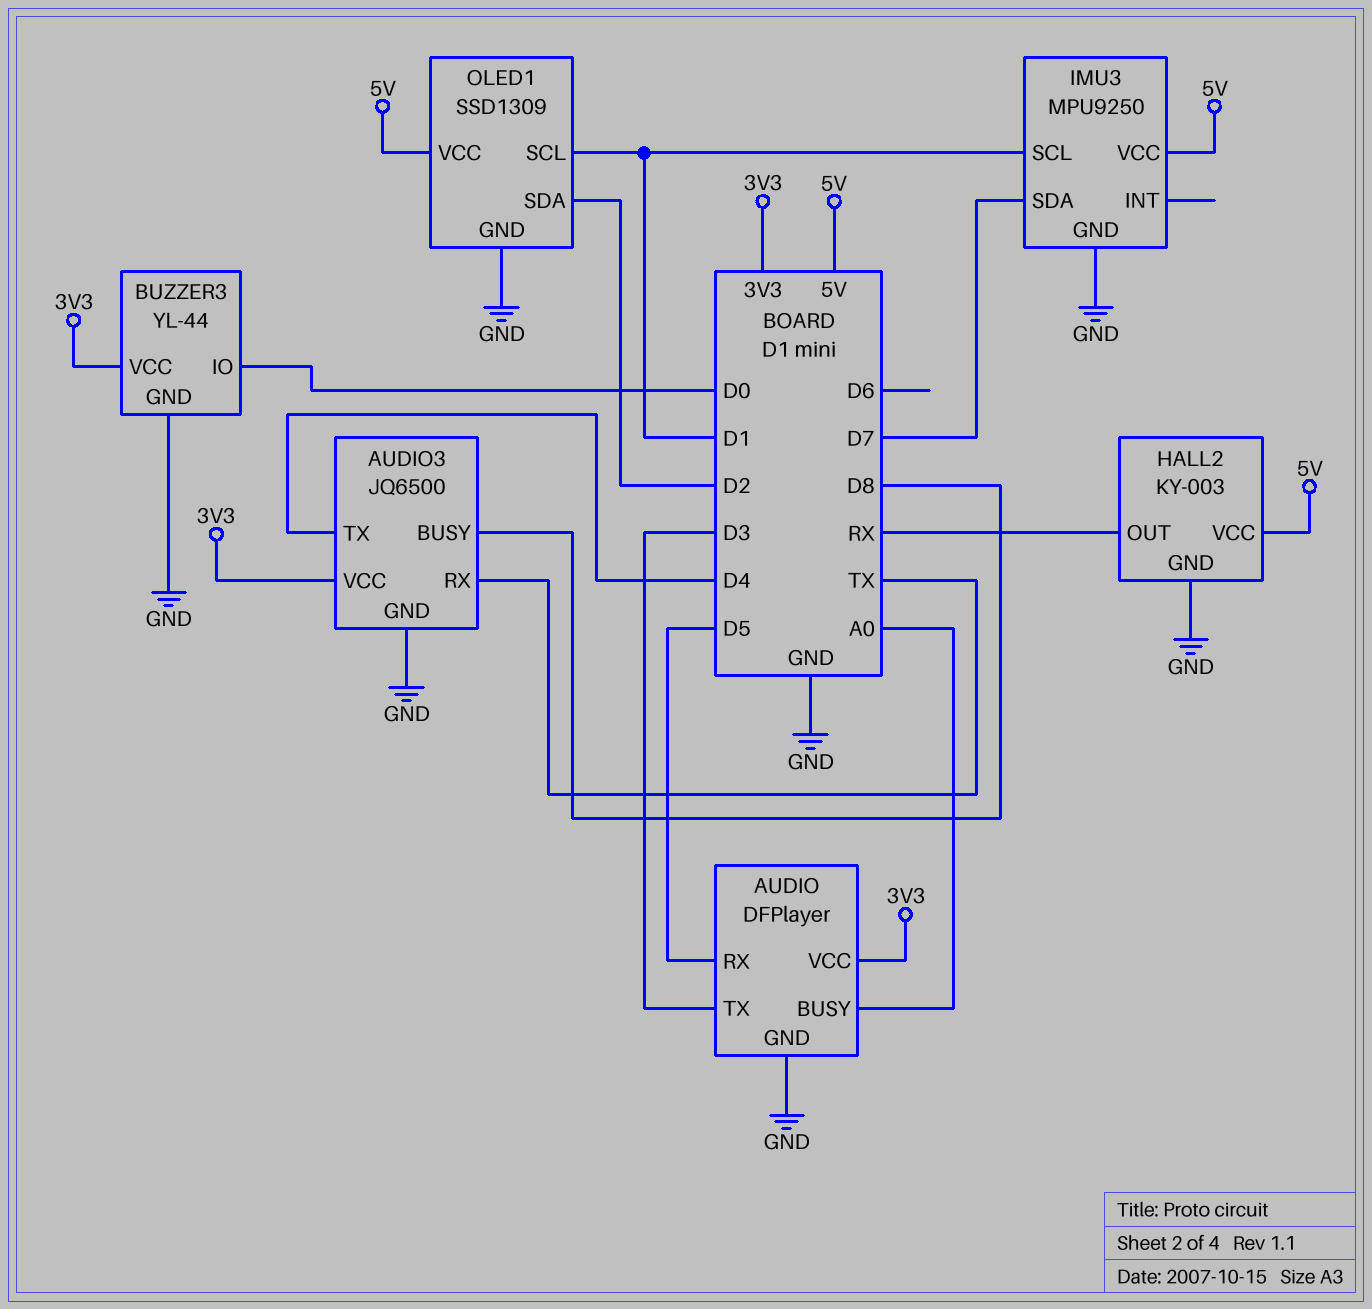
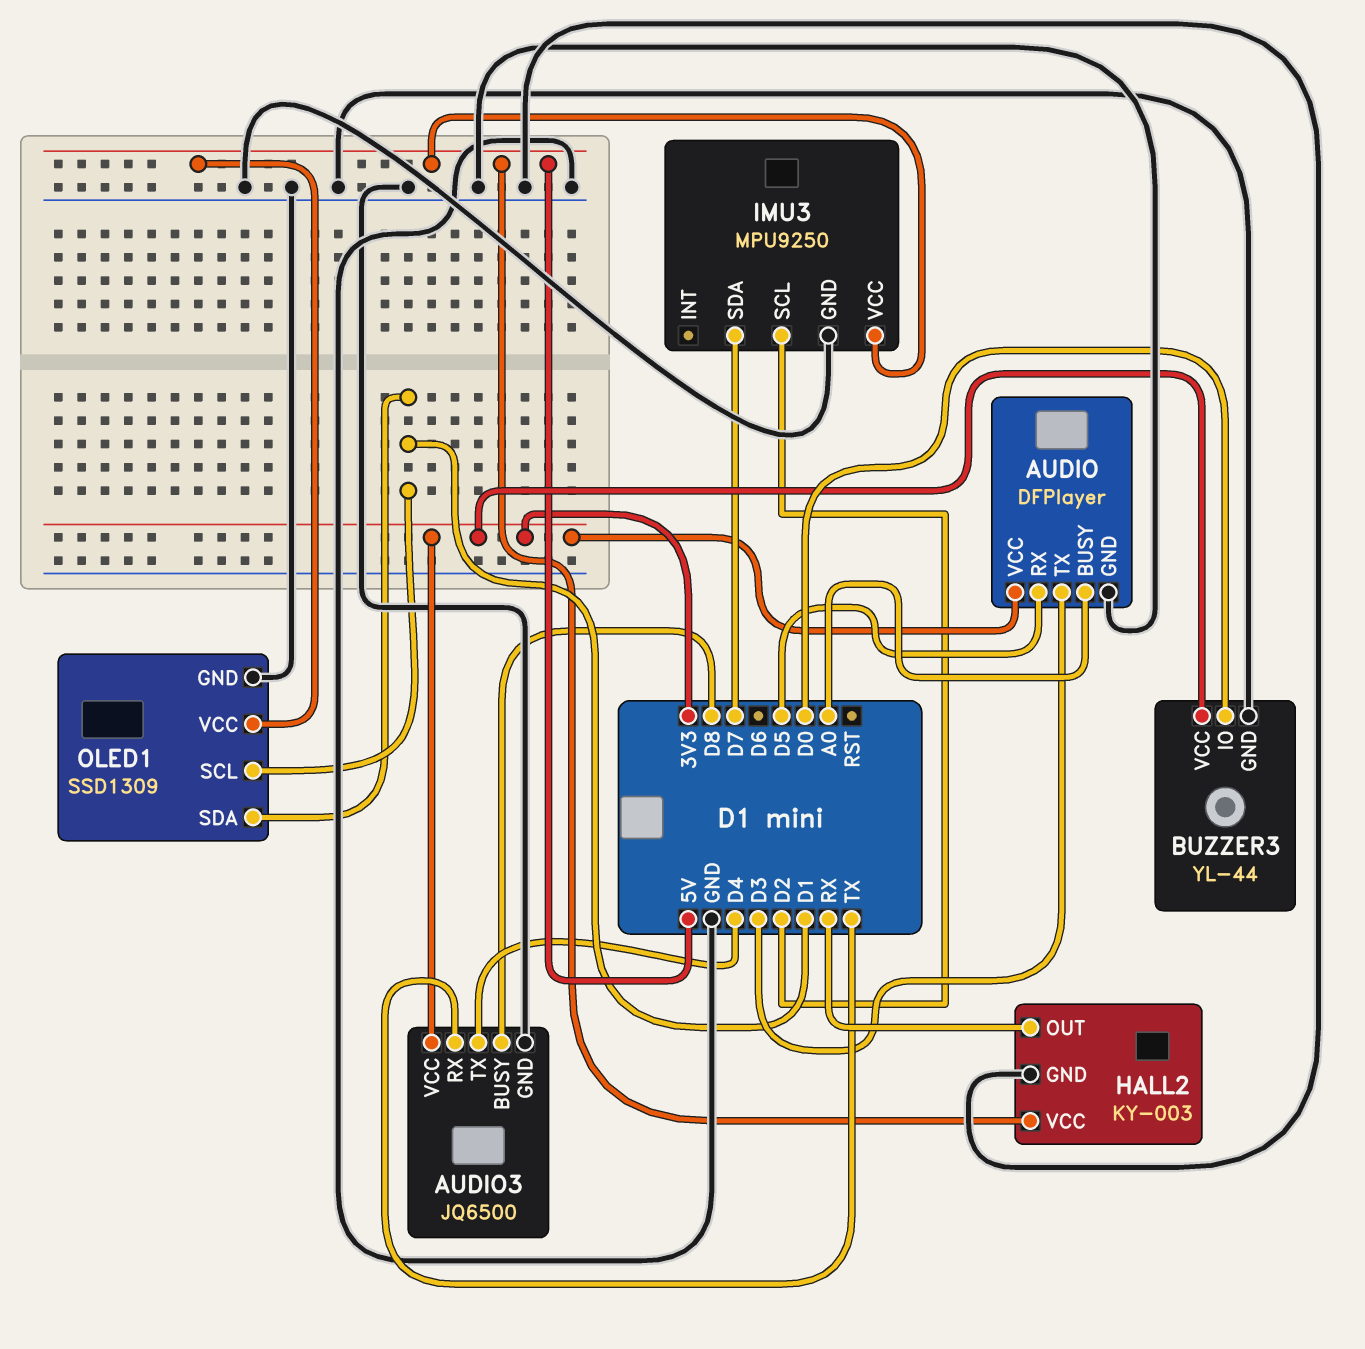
IMU3 pin SCL: D1 -> D2
OLED1 pin SDA: D2 -> D1

